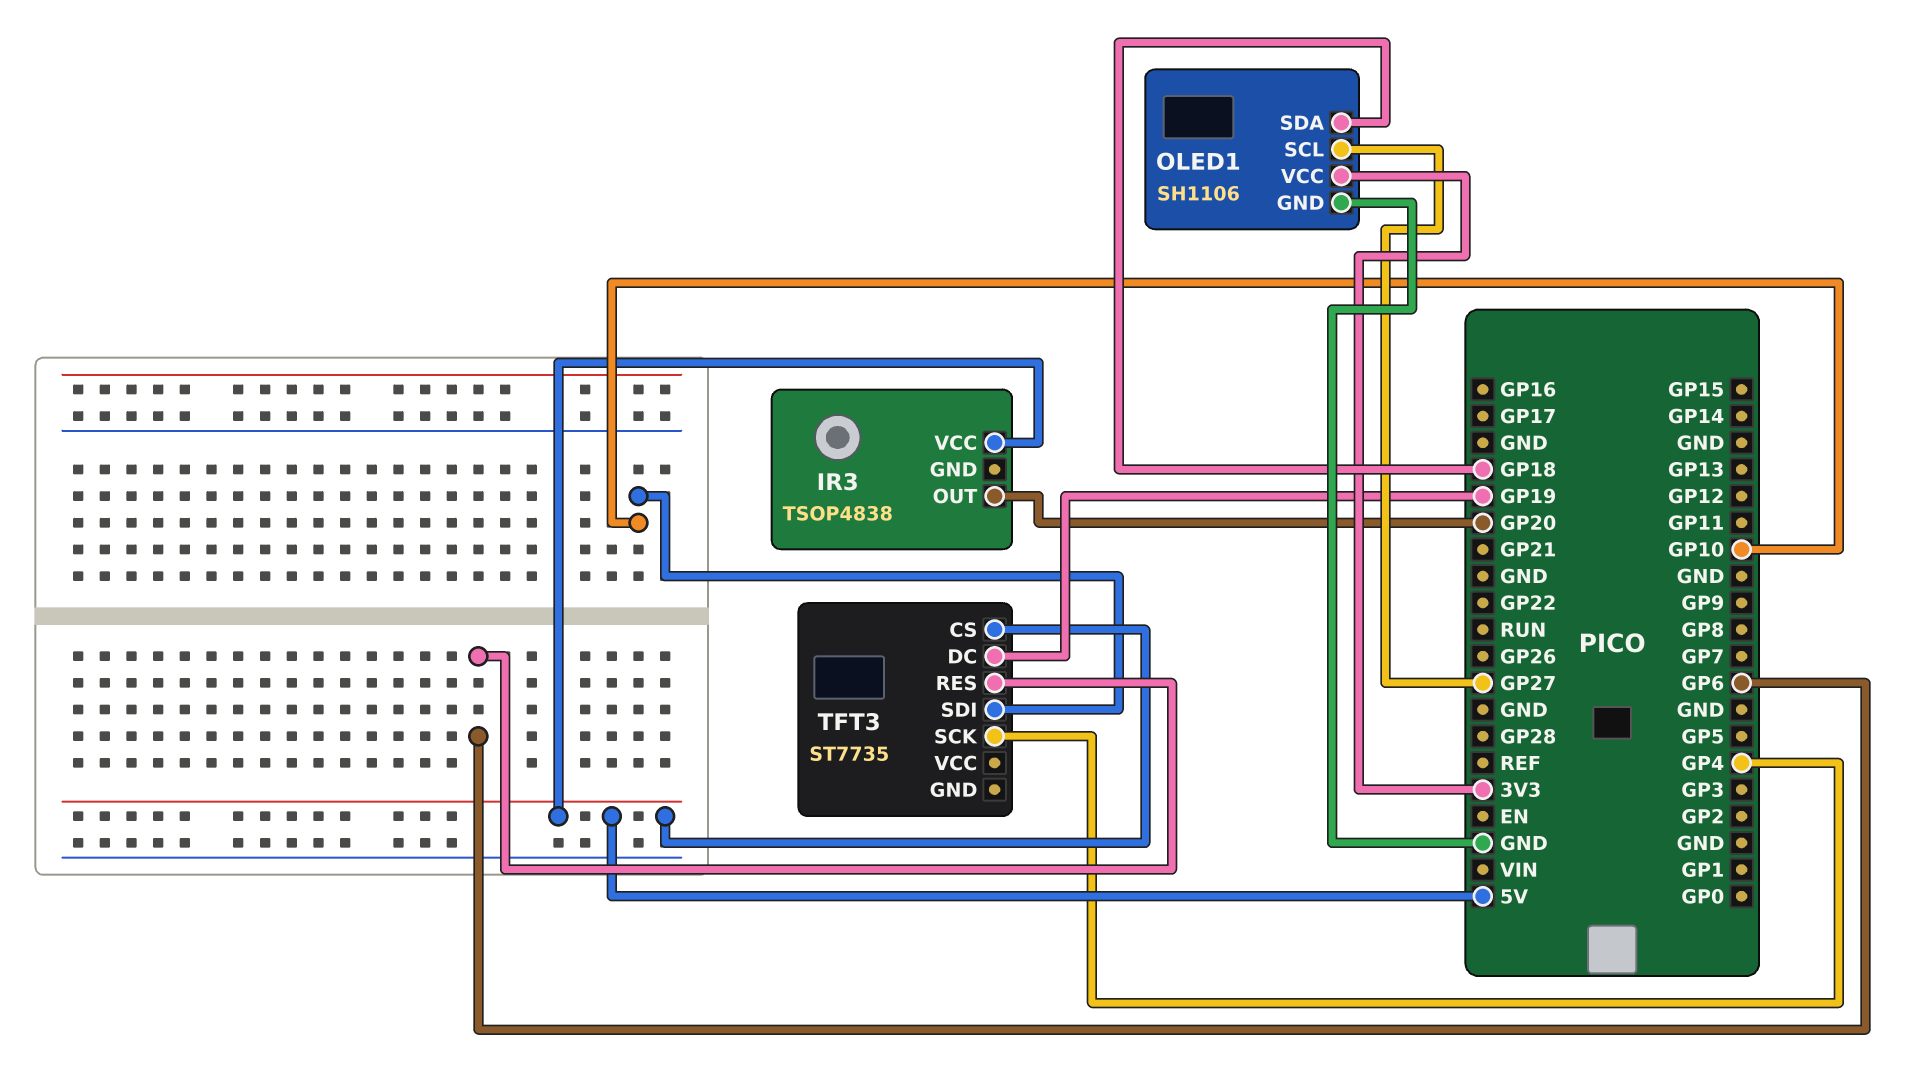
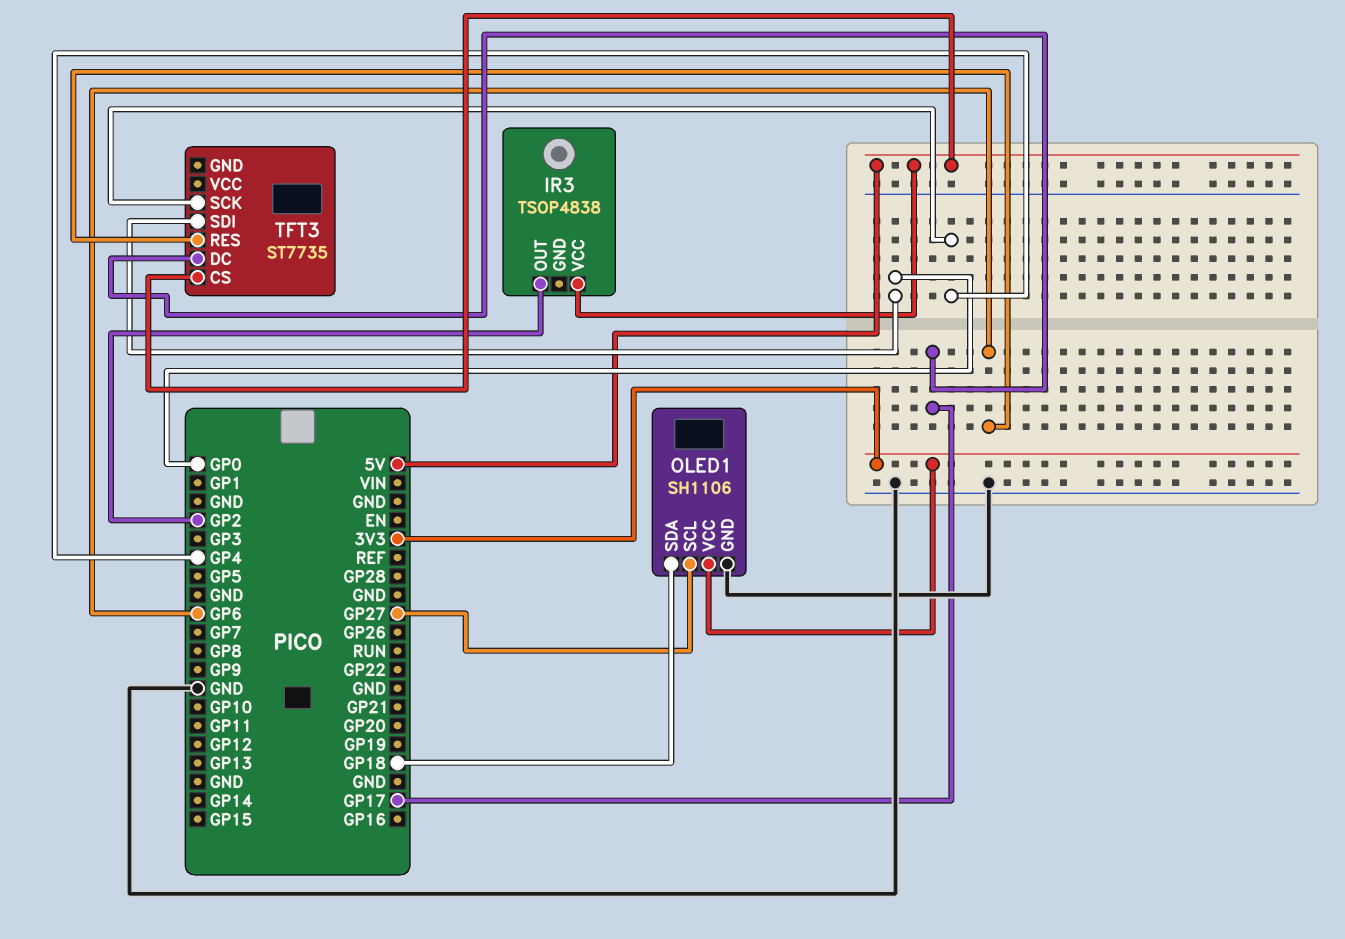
IR3 pin OUT: GP20 -> GP2
TFT3 pin DC: GP19 -> GP17
TFT3 pin SDI: GP10 -> GP0

